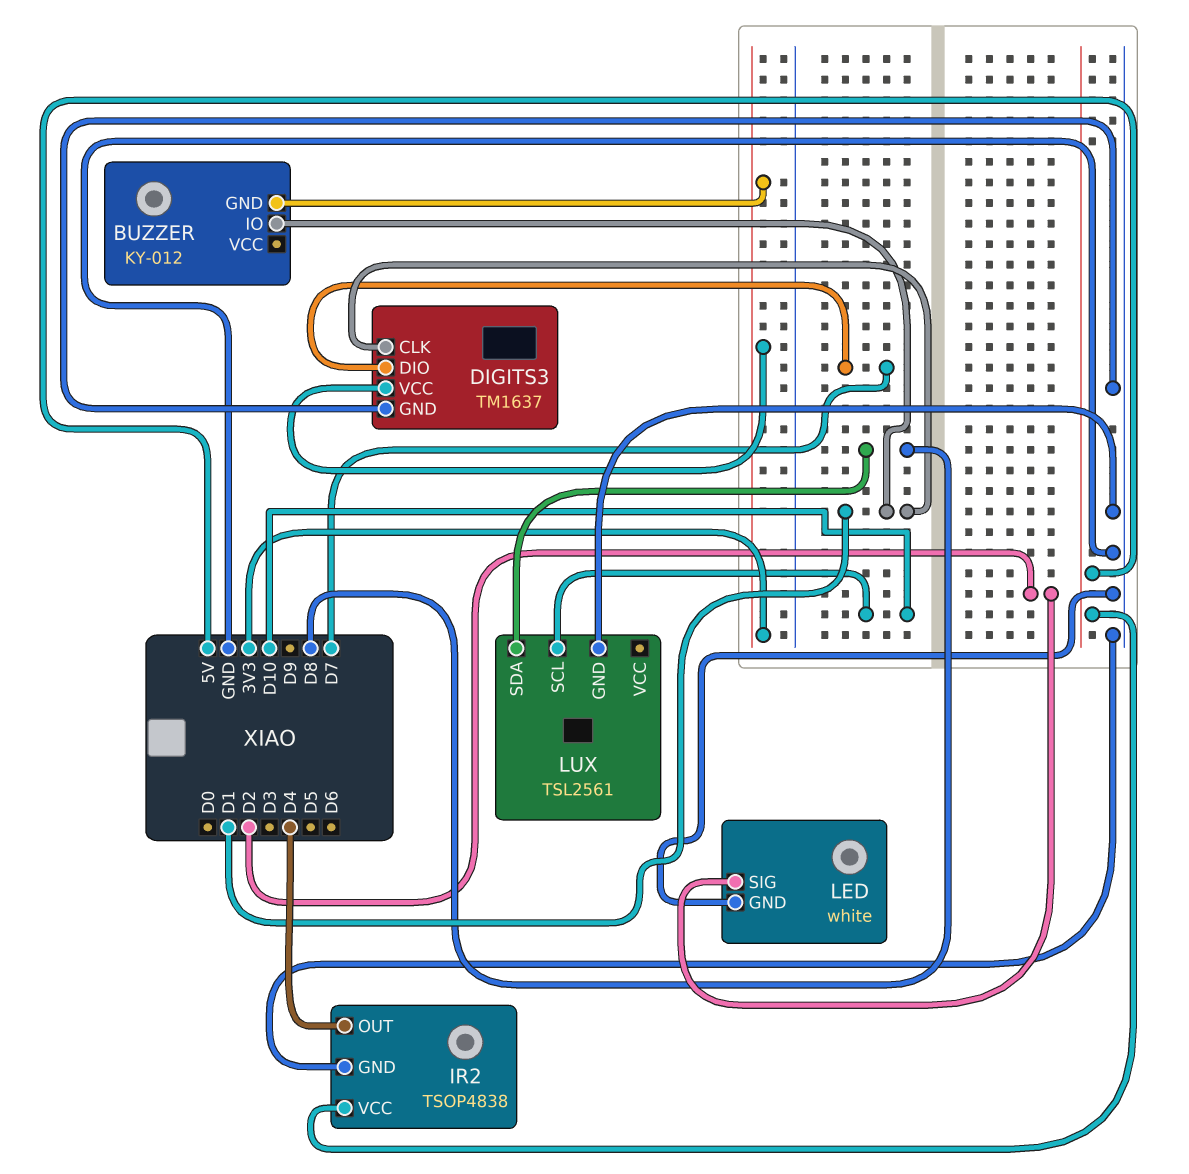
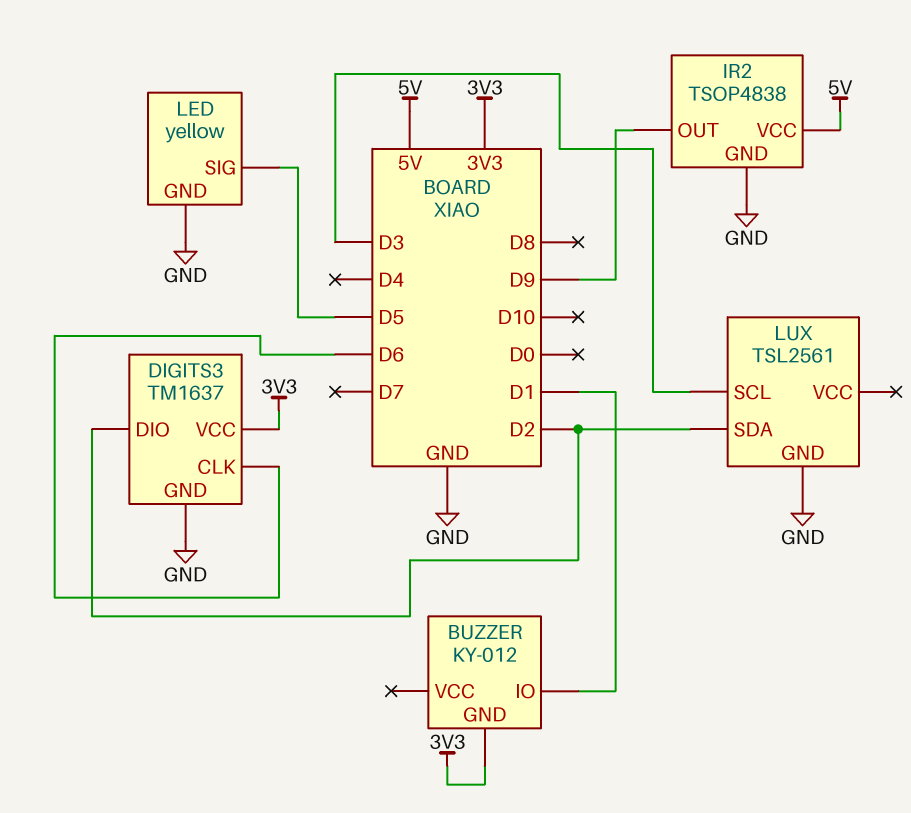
DIGITS3 pin CLK: D1 -> D6
DIGITS3 pin DIO: D7 -> D2
IR2 pin OUT: D4 -> D9
LED: white -> yellow
LED pin SIG: D2 -> D5
LUX pin SCL: D10 -> D3
LUX pin SDA: D8 -> D2

